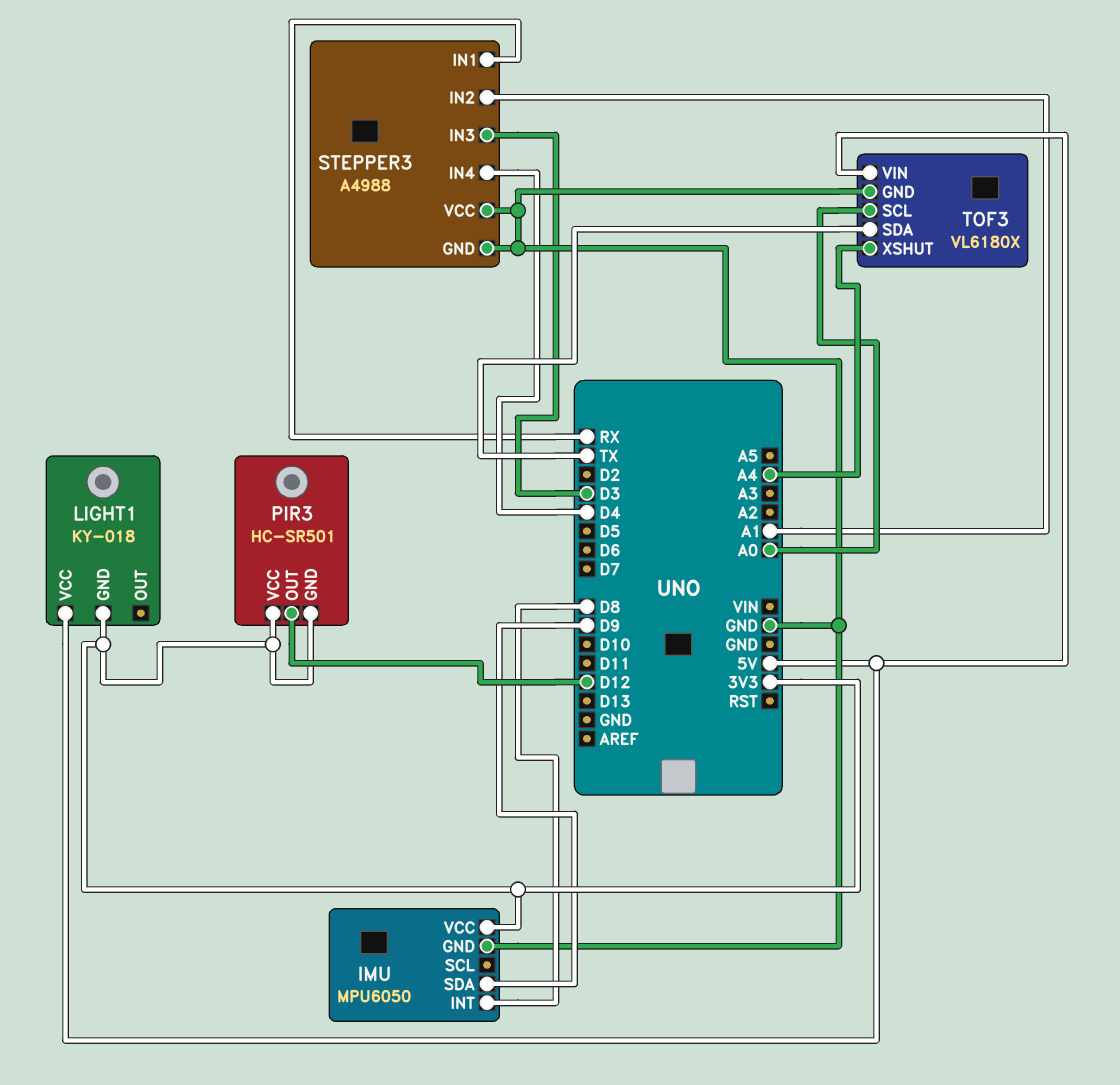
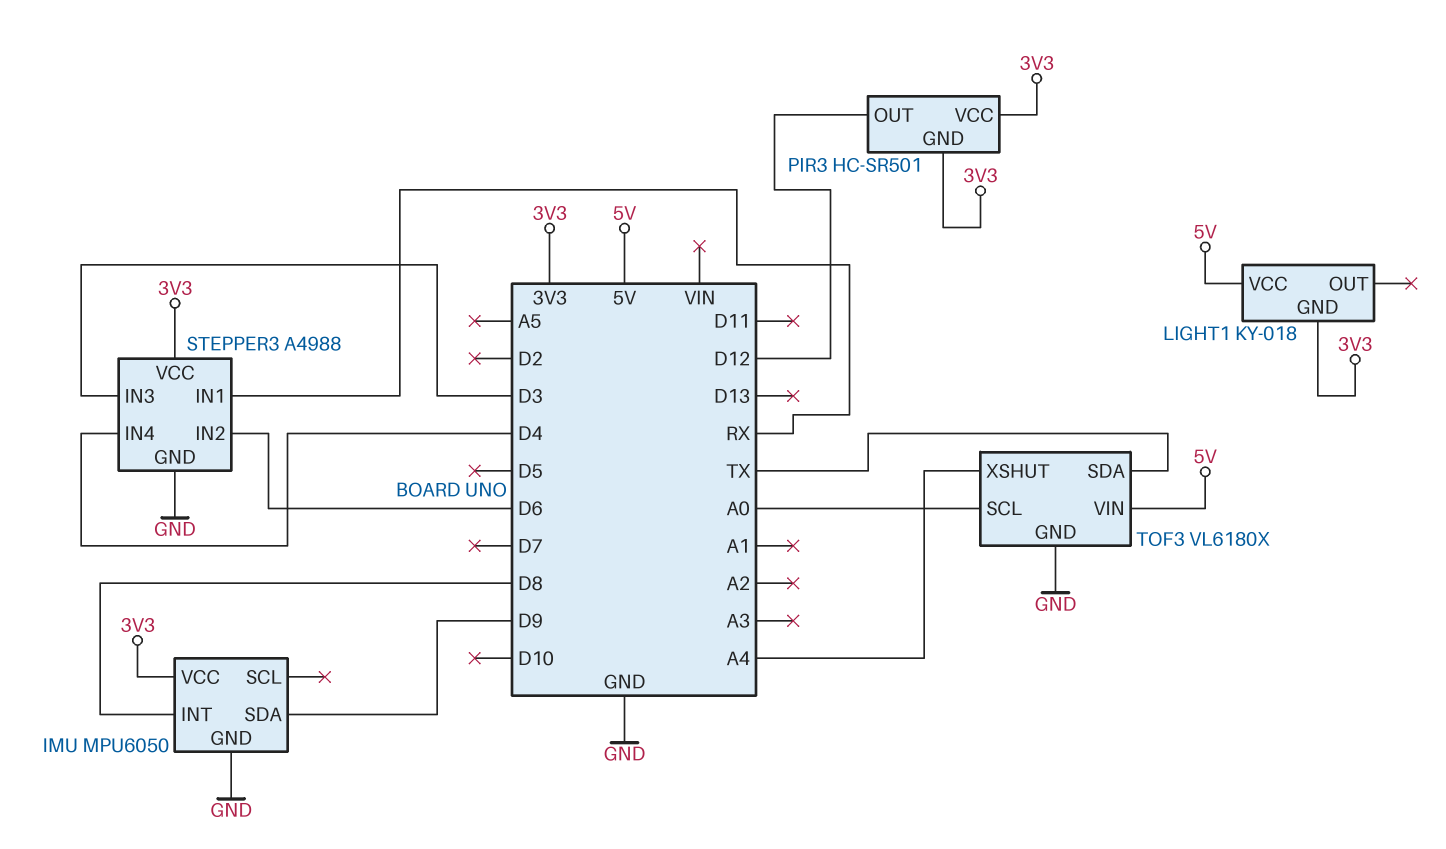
STEPPER3 pin IN2: A1 -> D6
STEPPER3 pin VCC: GND -> 3V3

